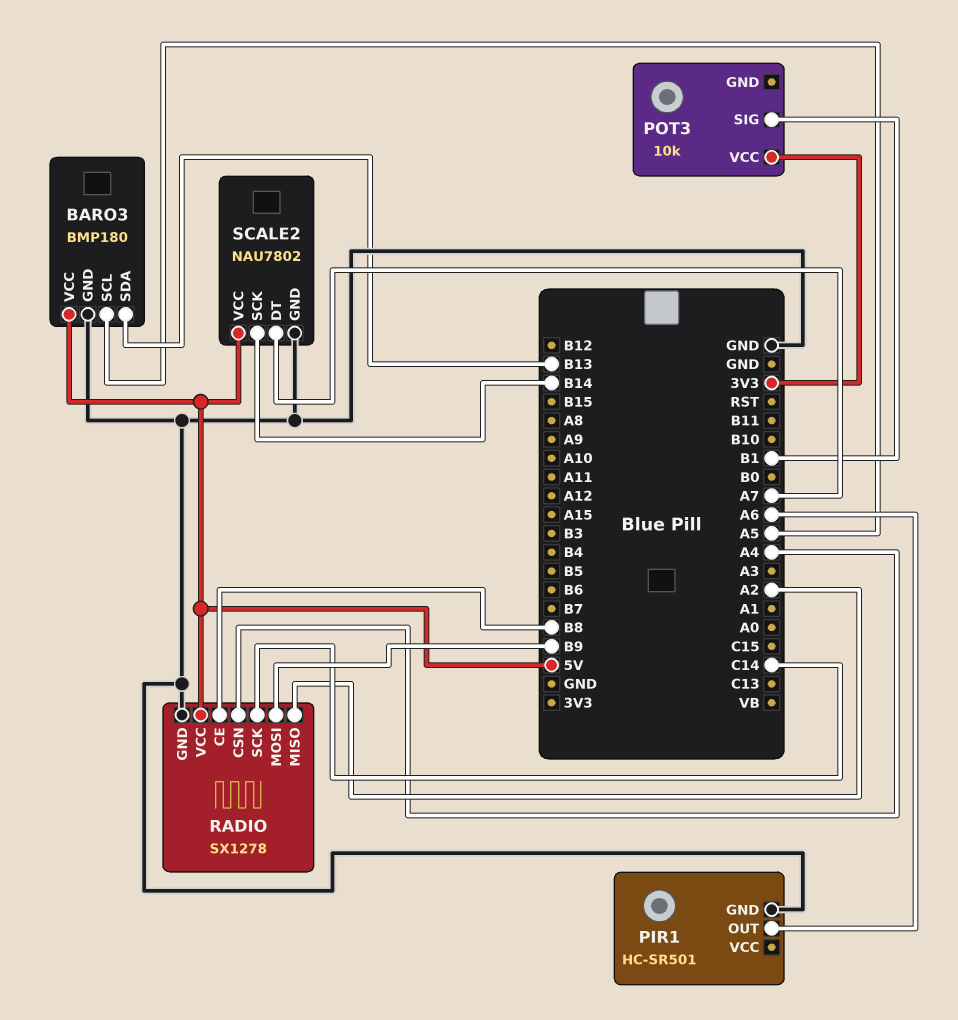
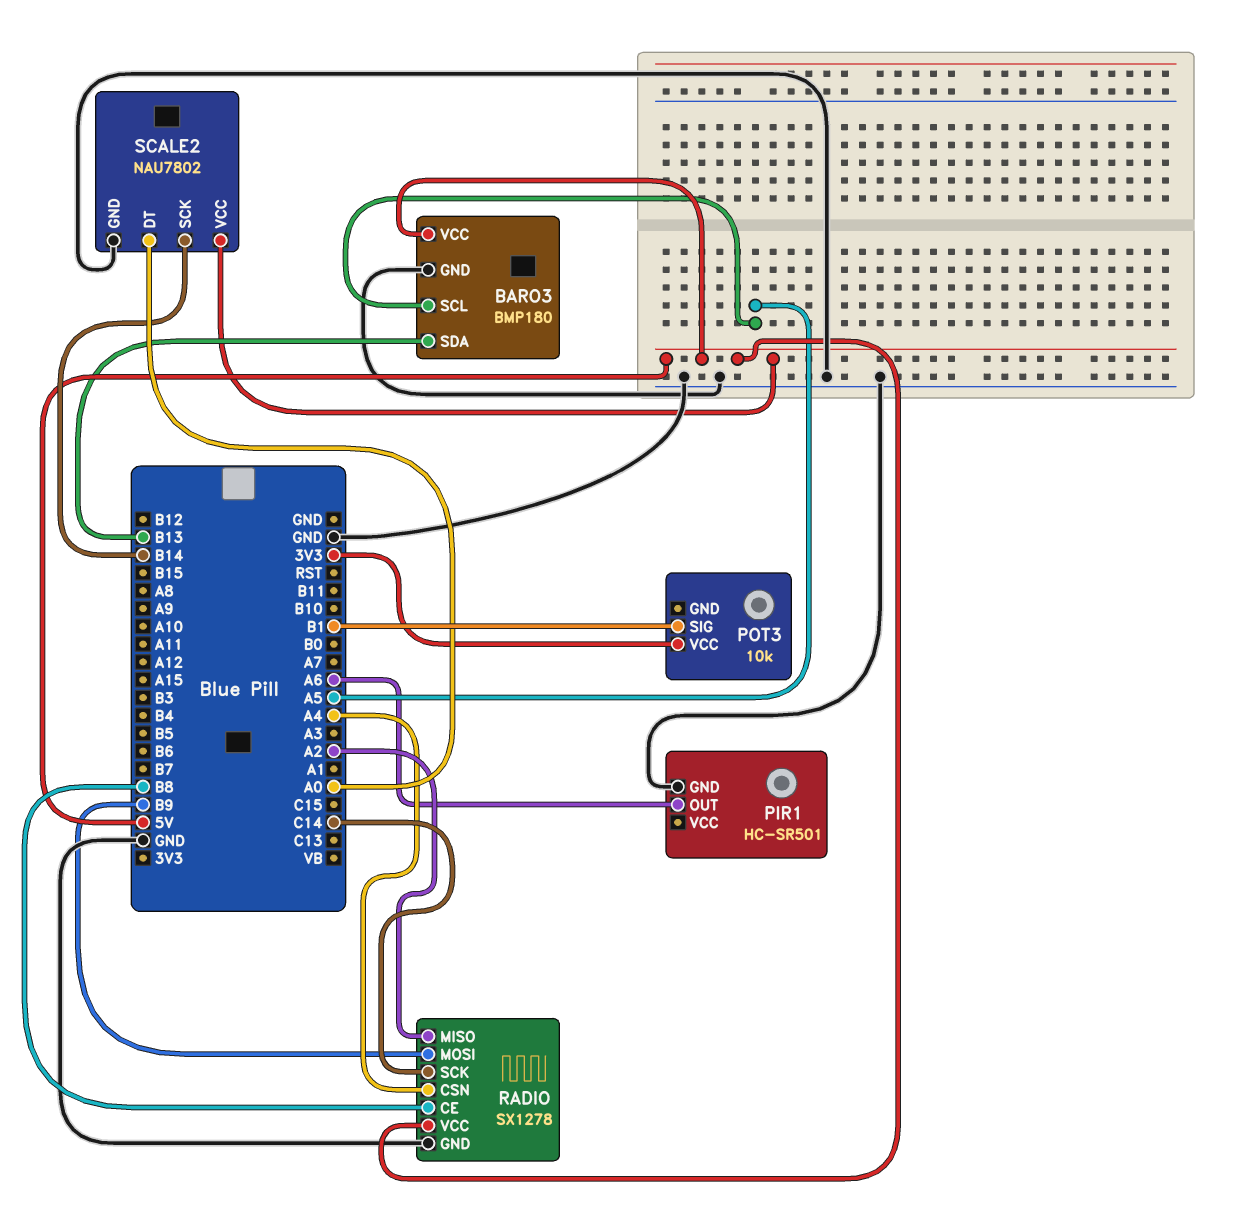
SCALE2 pin DT: A7 -> A0

